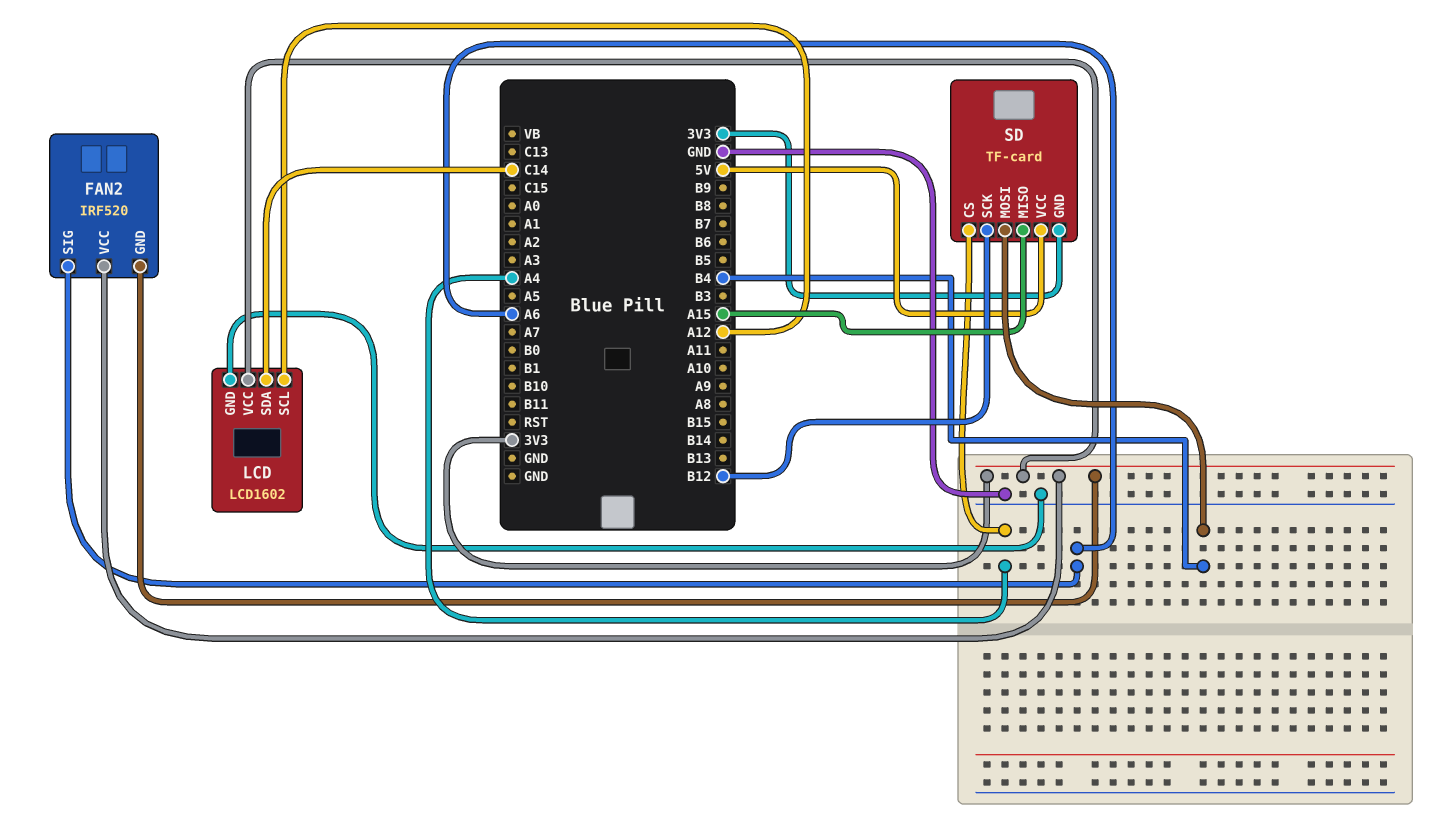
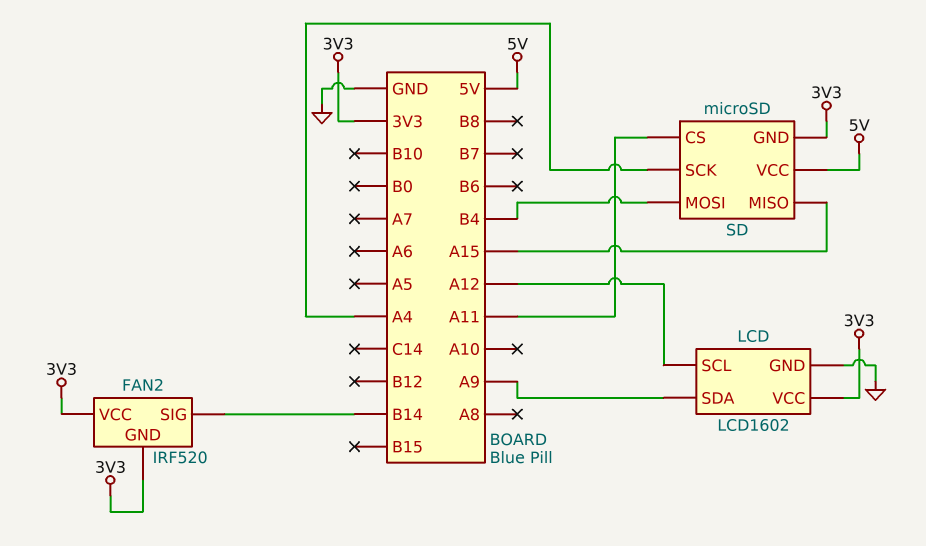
FAN2 pin SIG: A6 -> B14
LCD pin SDA: C14 -> A9
SD: TF-card -> microSD
SD pin CS: A4 -> A11
SD pin SCK: B12 -> A4

